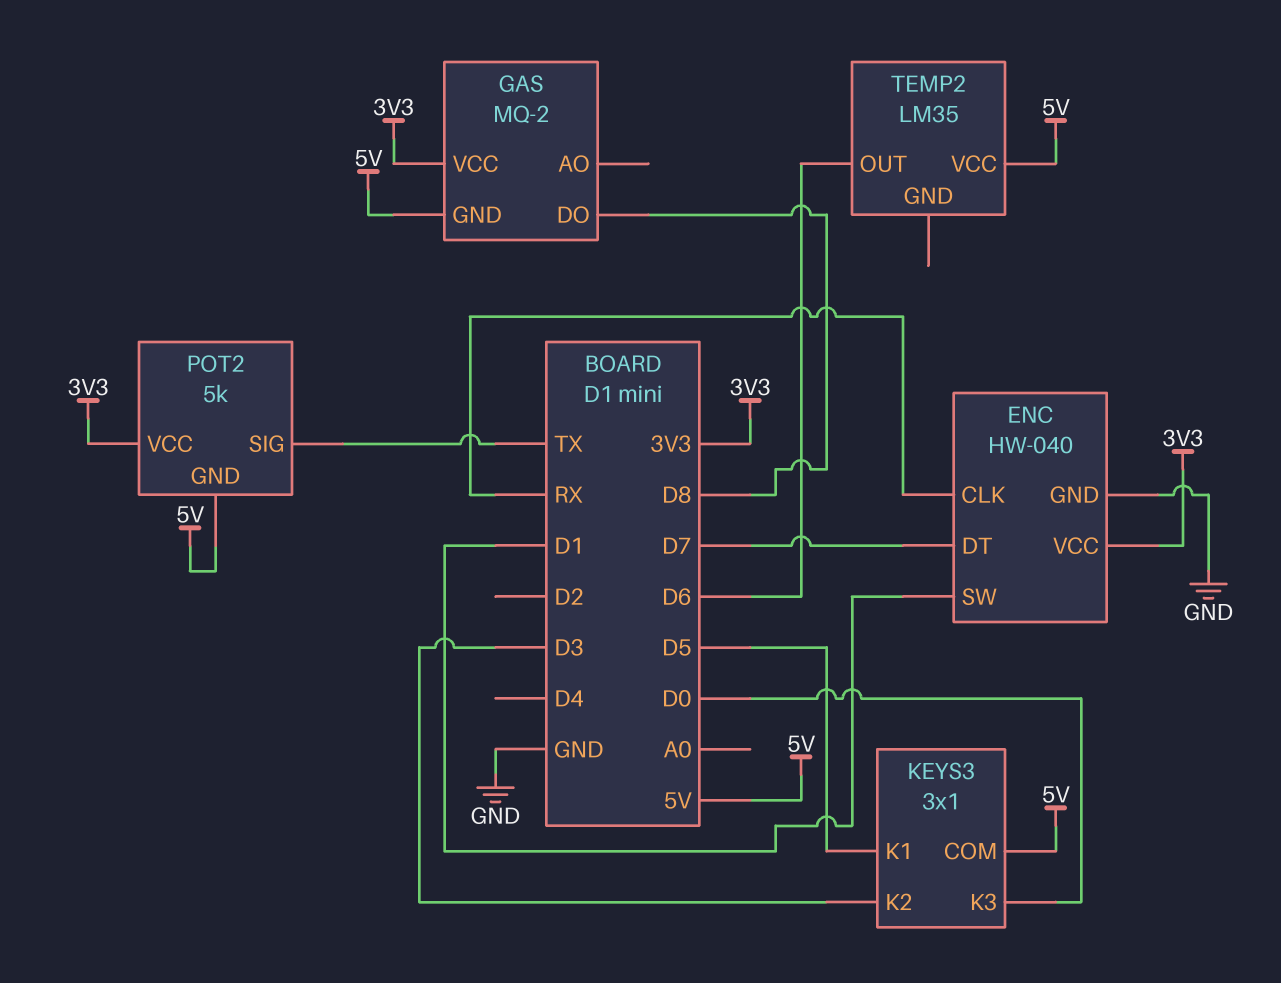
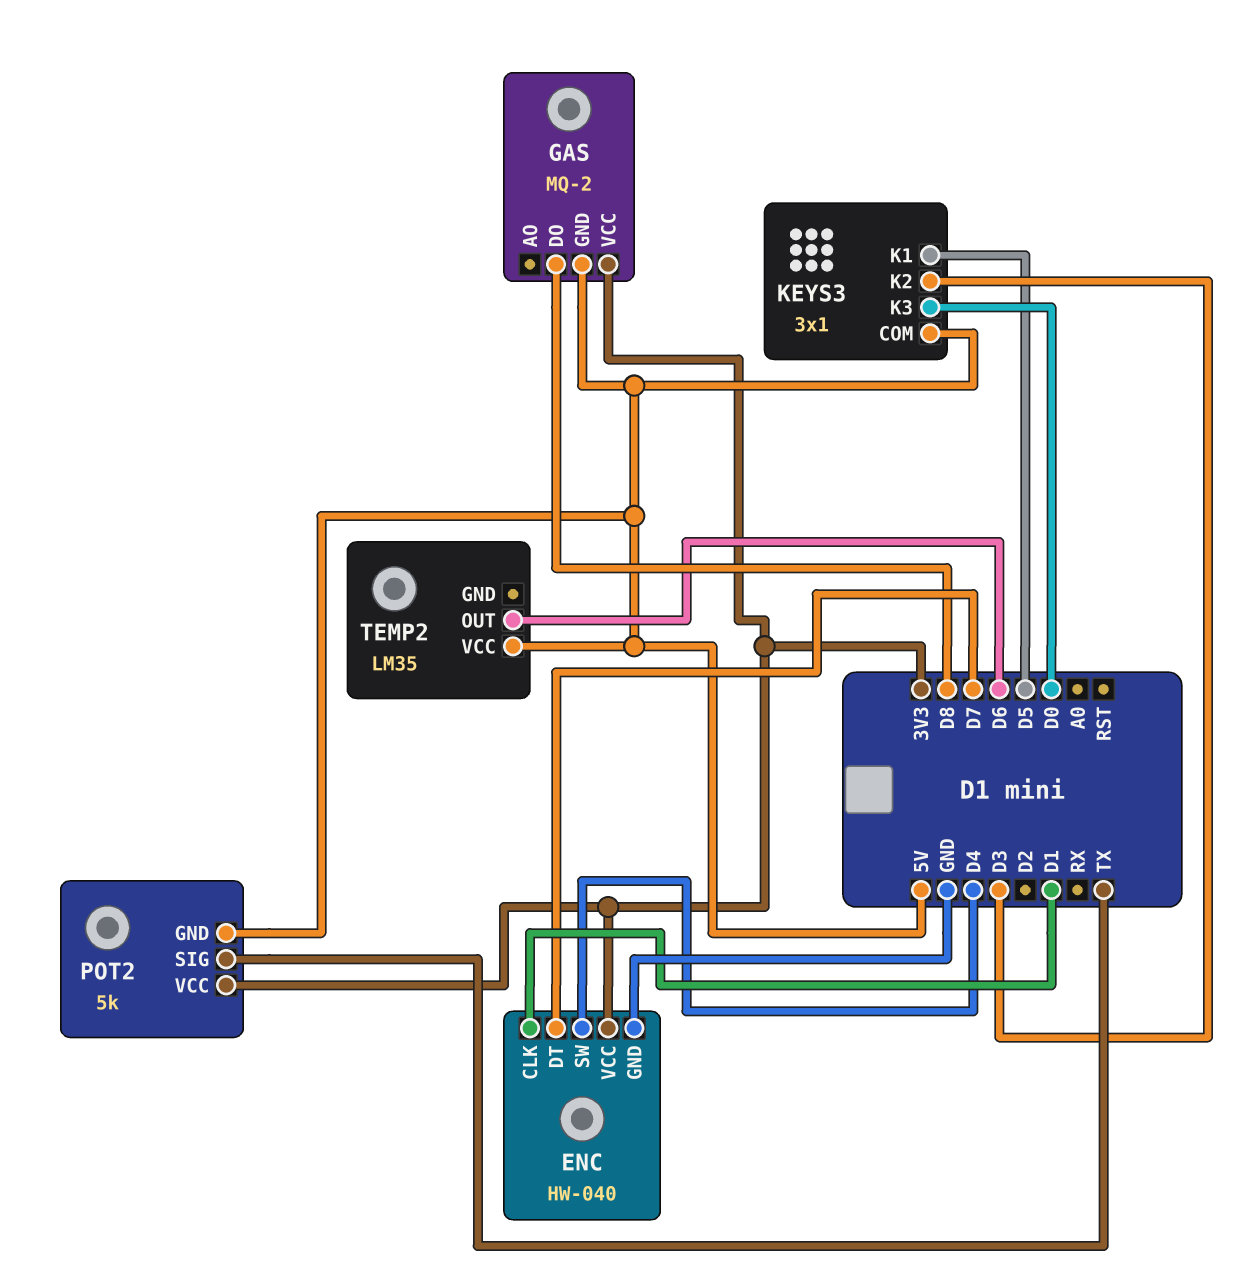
ENC pin CLK: RX -> D1
ENC pin SW: D1 -> D4

